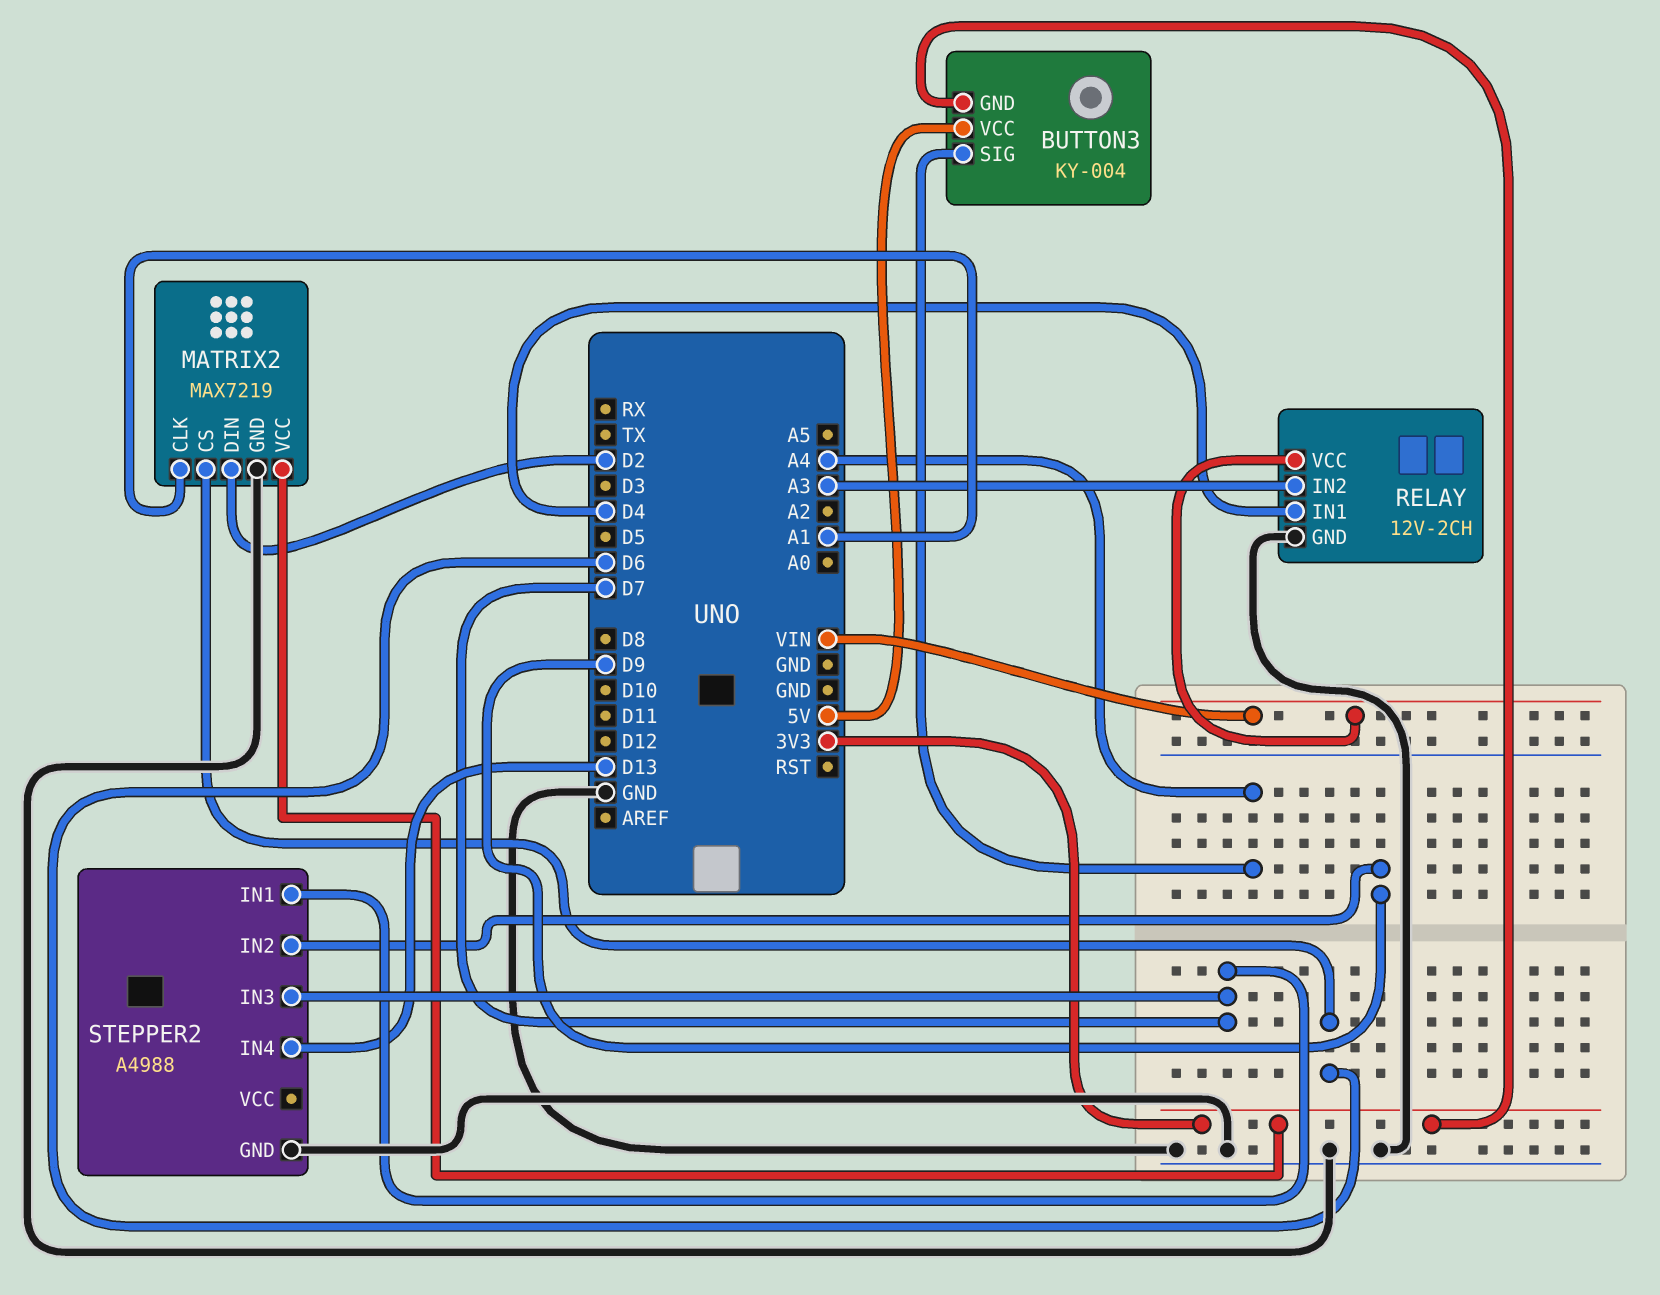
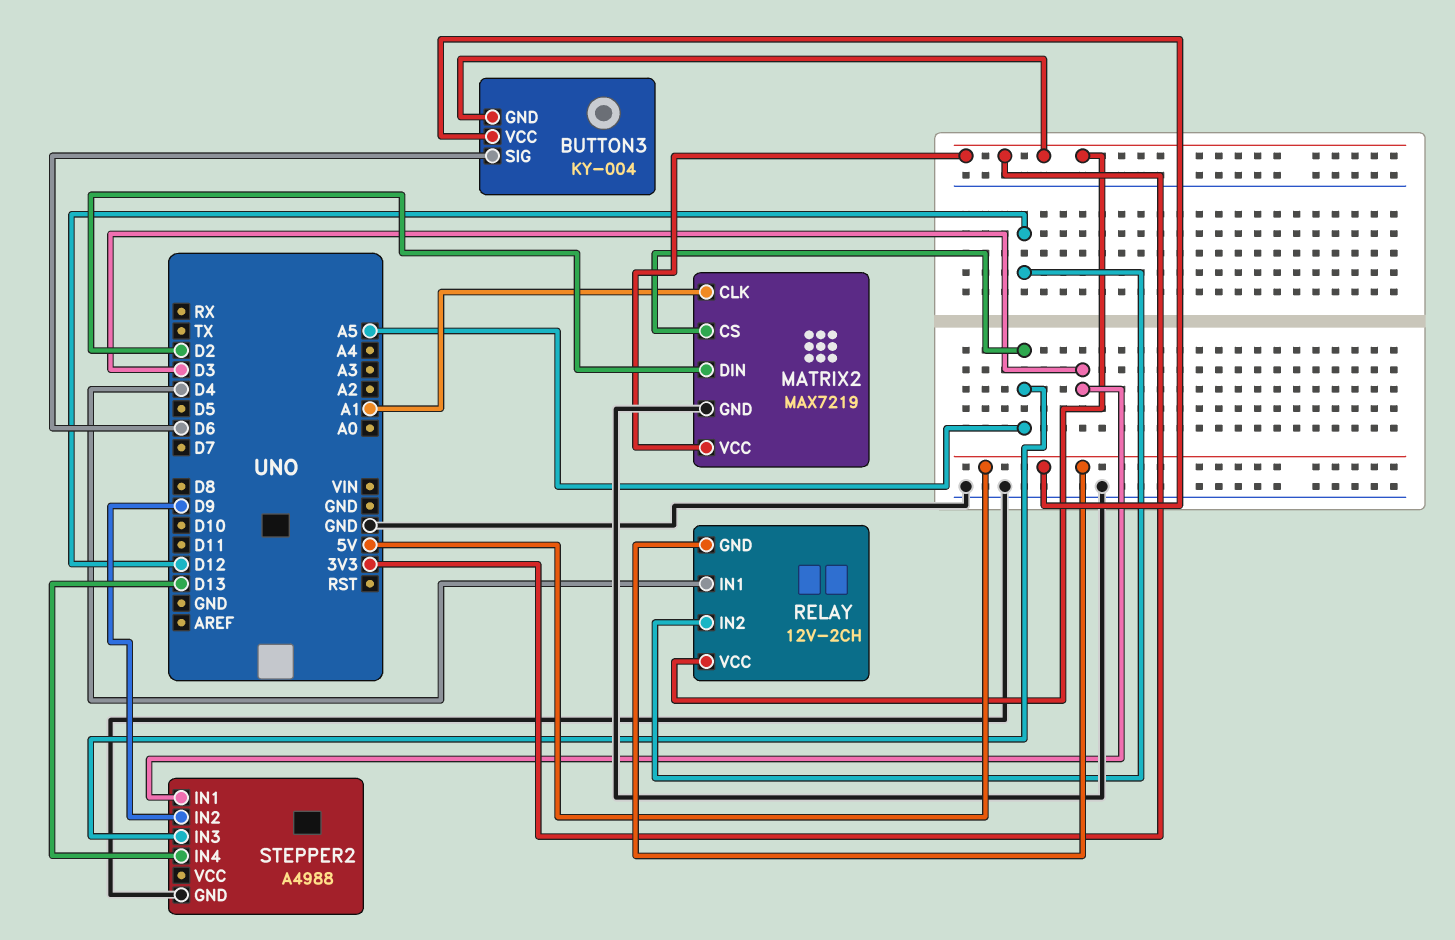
BUTTON3 pin SIG: A4 -> D6
MATRIX2 pin CS: D6 -> A5
RELAY pin GND: GND -> 5V
RELAY pin IN2: A3 -> D12
RELAY pin VCC: VIN -> 3V3
STEPPER2 pin IN1: D7 -> D3
STEPPER2 pin IN3: D7 -> A5

